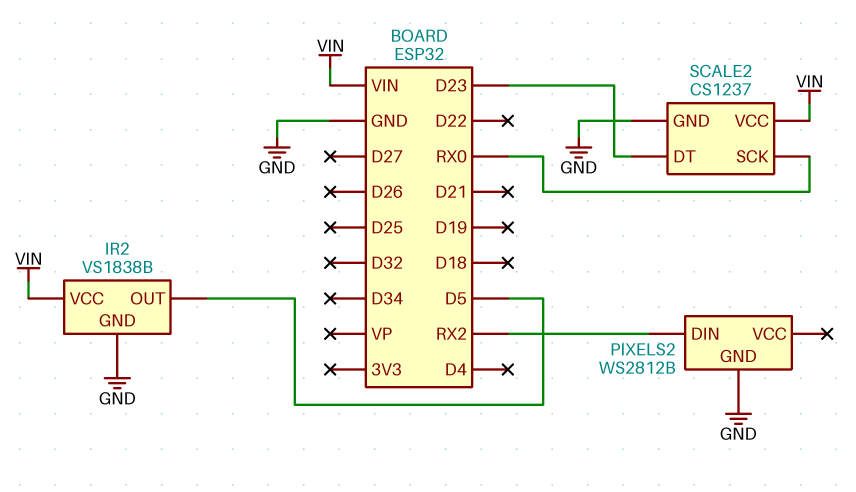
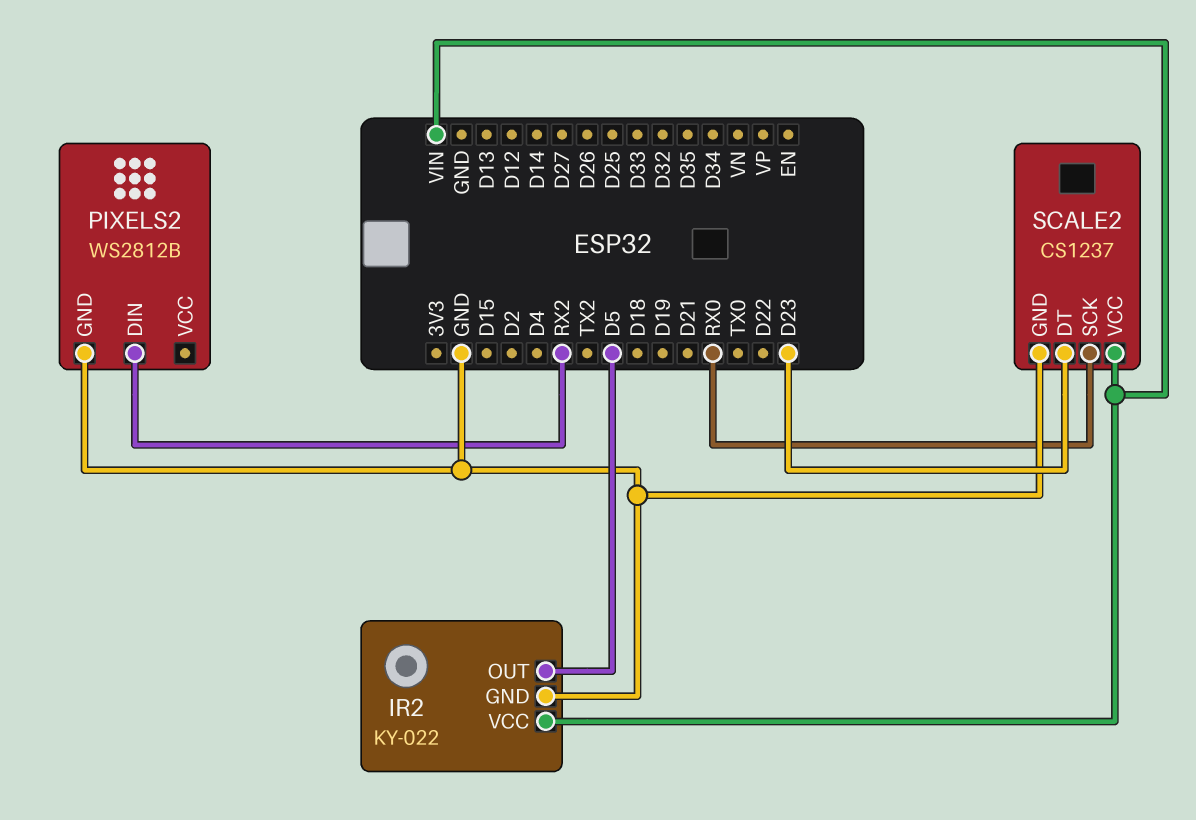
IR2: VS1838B -> KY-022

